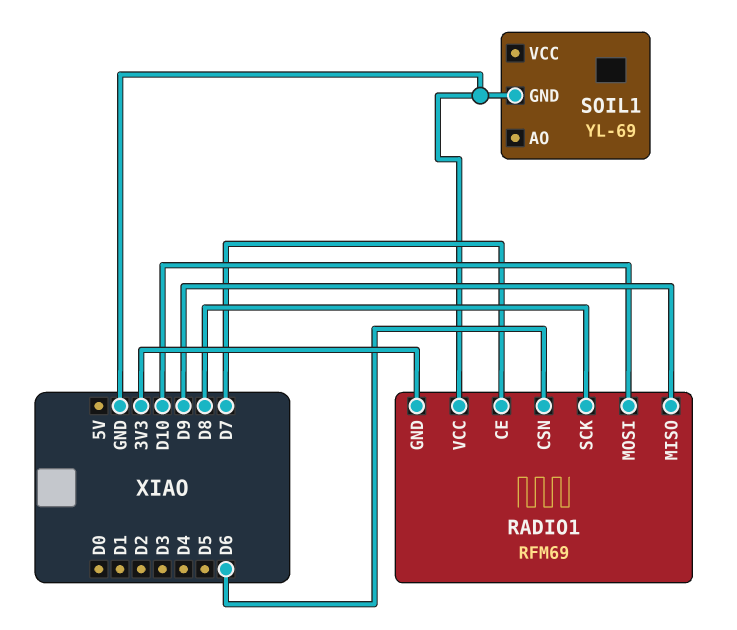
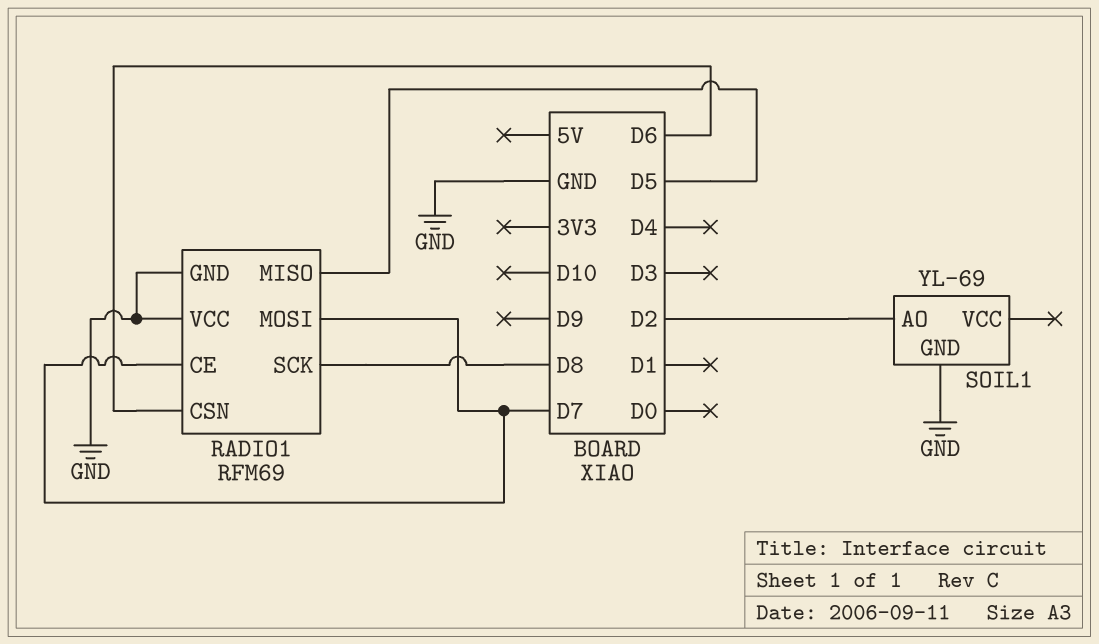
RADIO1 pin GND: 3V3 -> GND
RADIO1 pin MISO: D9 -> D5
RADIO1 pin MOSI: D10 -> D7
SOIL1 pin AO: none -> D2

